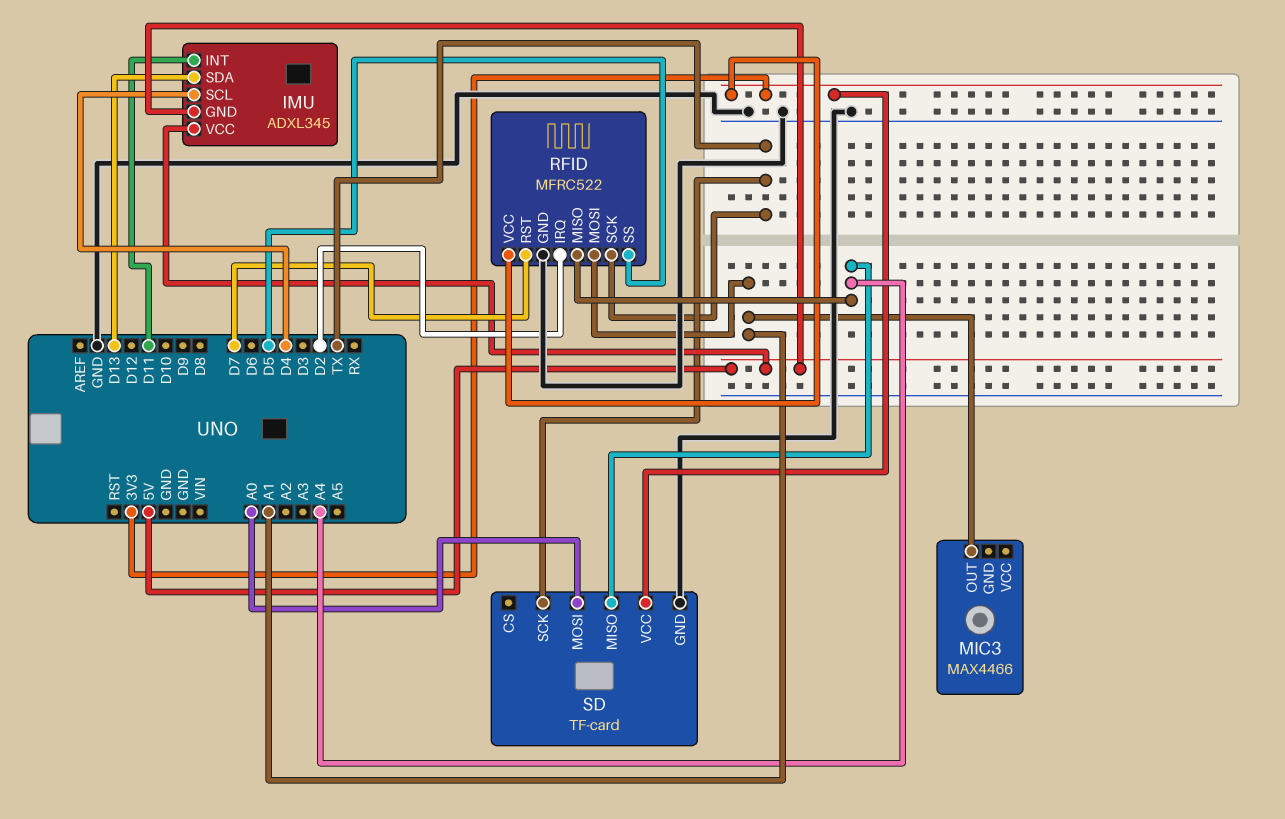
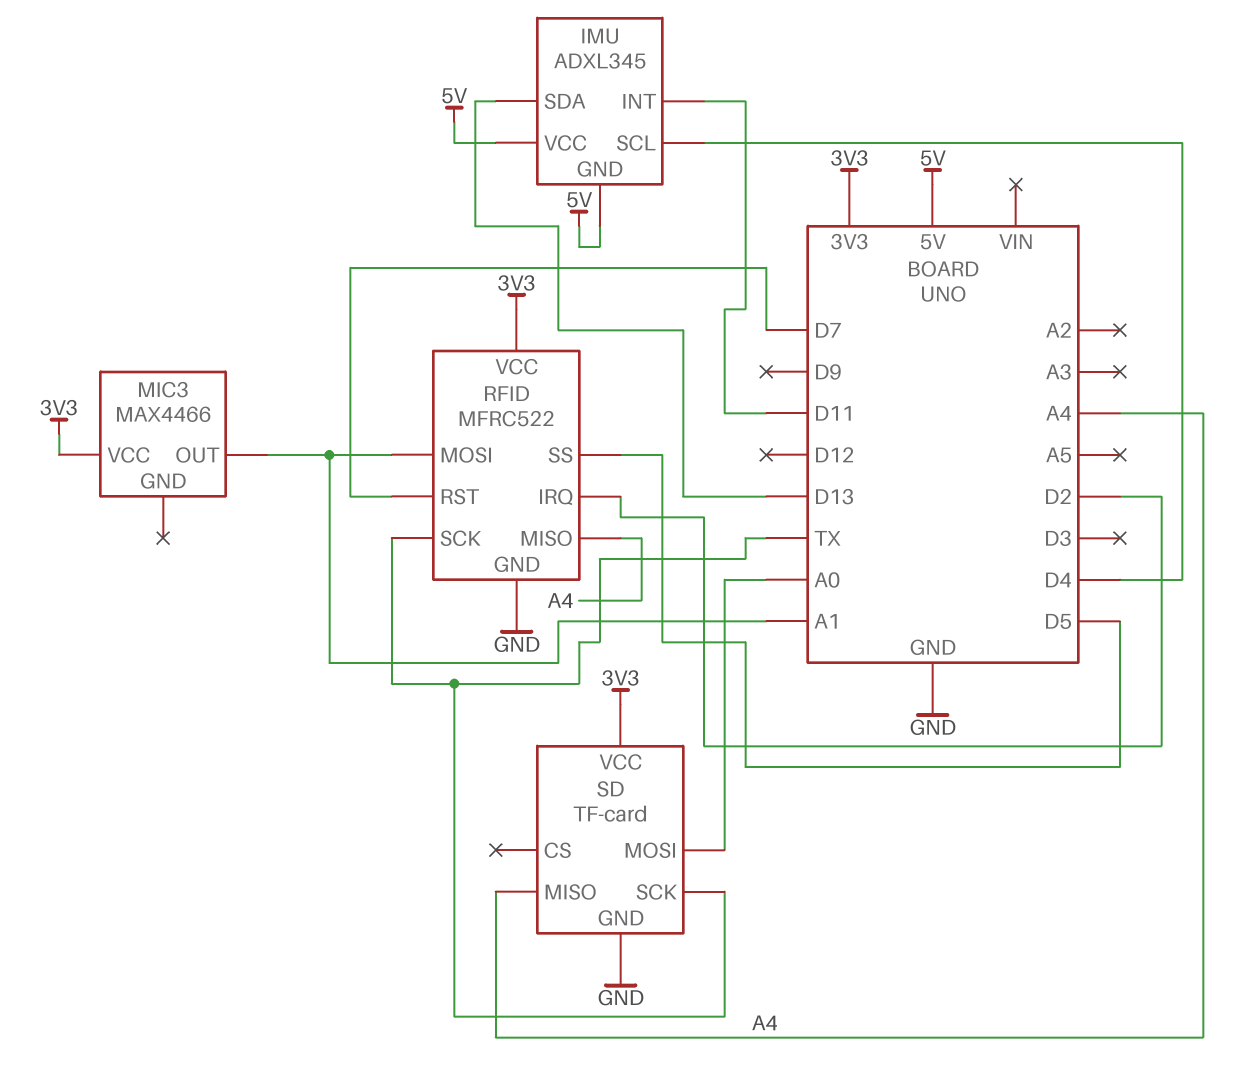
MIC3 pin VCC: none -> 3V3

